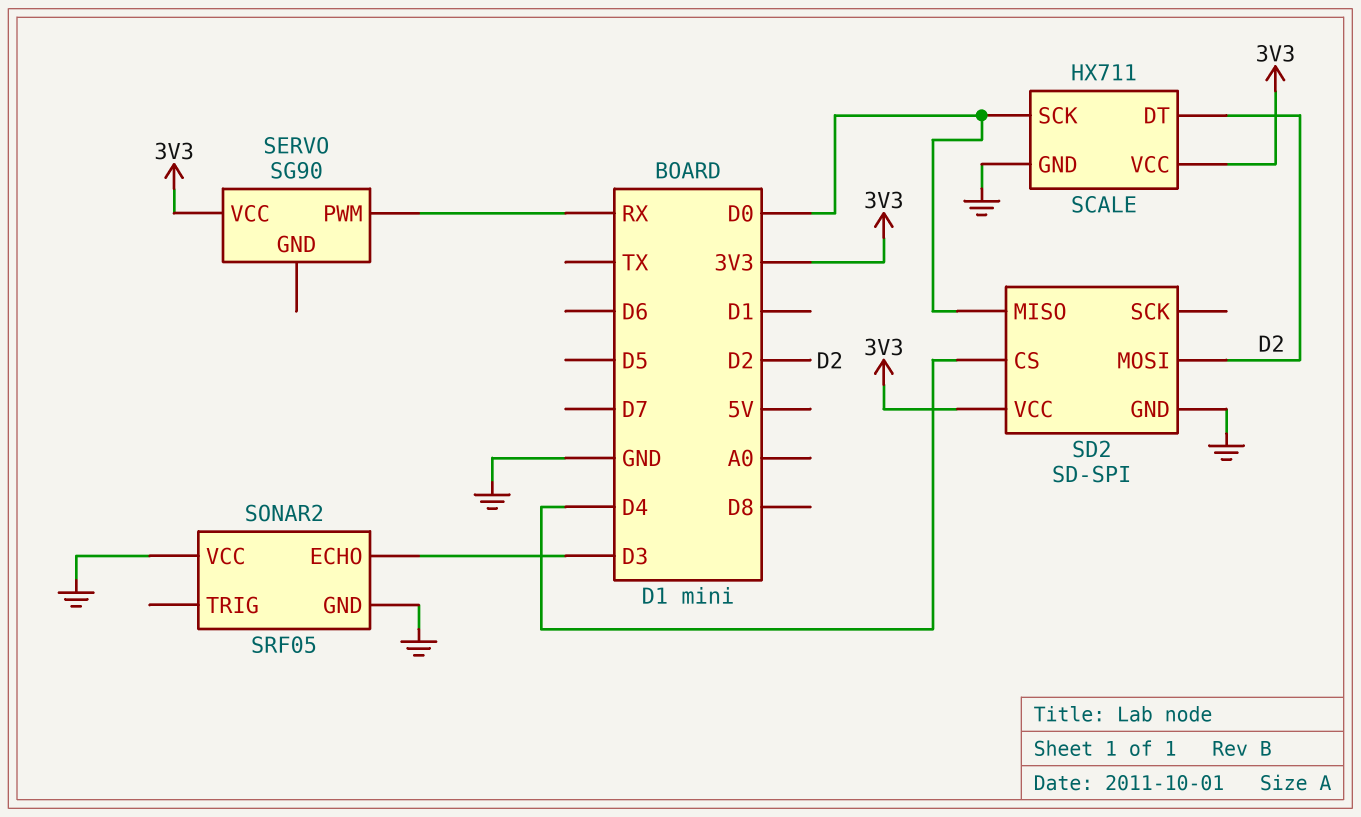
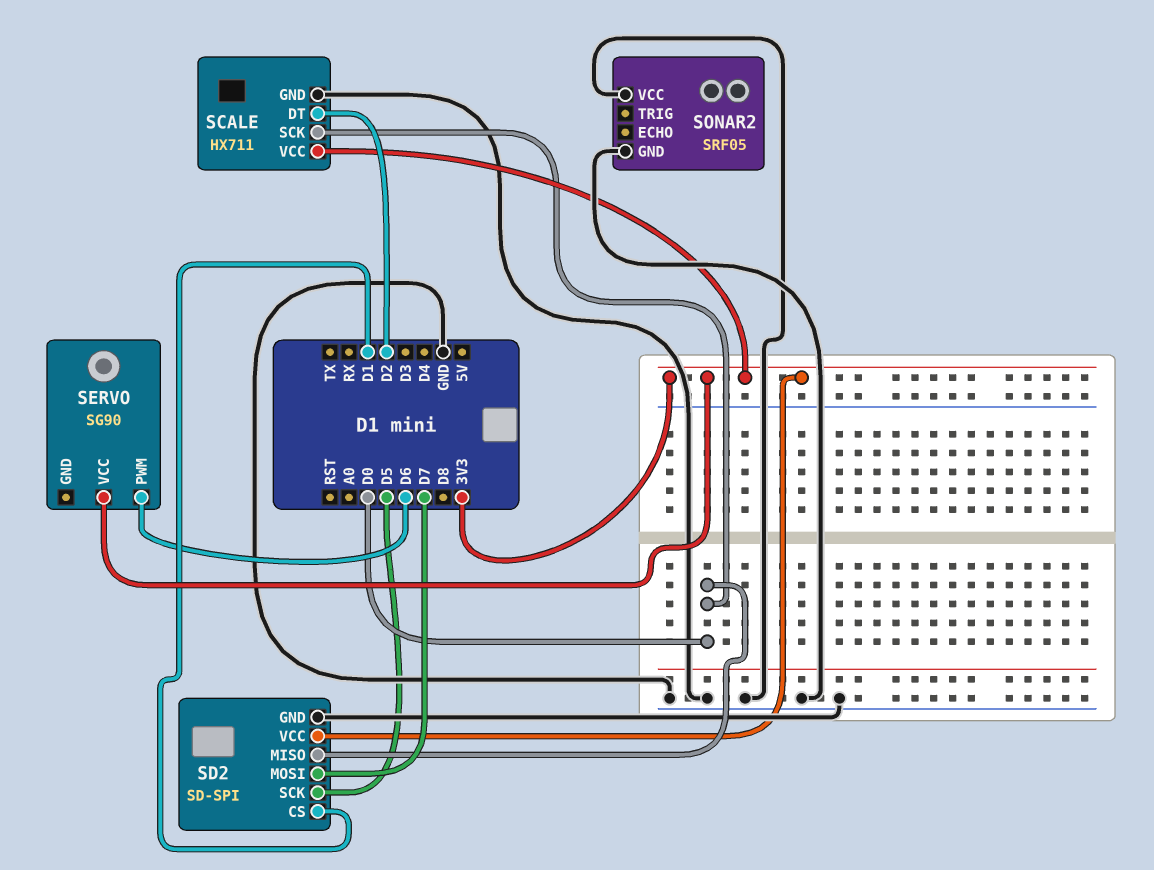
SD2 pin CS: D4 -> D1
SD2 pin MOSI: D2 -> D7
SD2 pin SCK: none -> D5
SERVO pin PWM: RX -> D6
SONAR2 pin ECHO: D3 -> none

